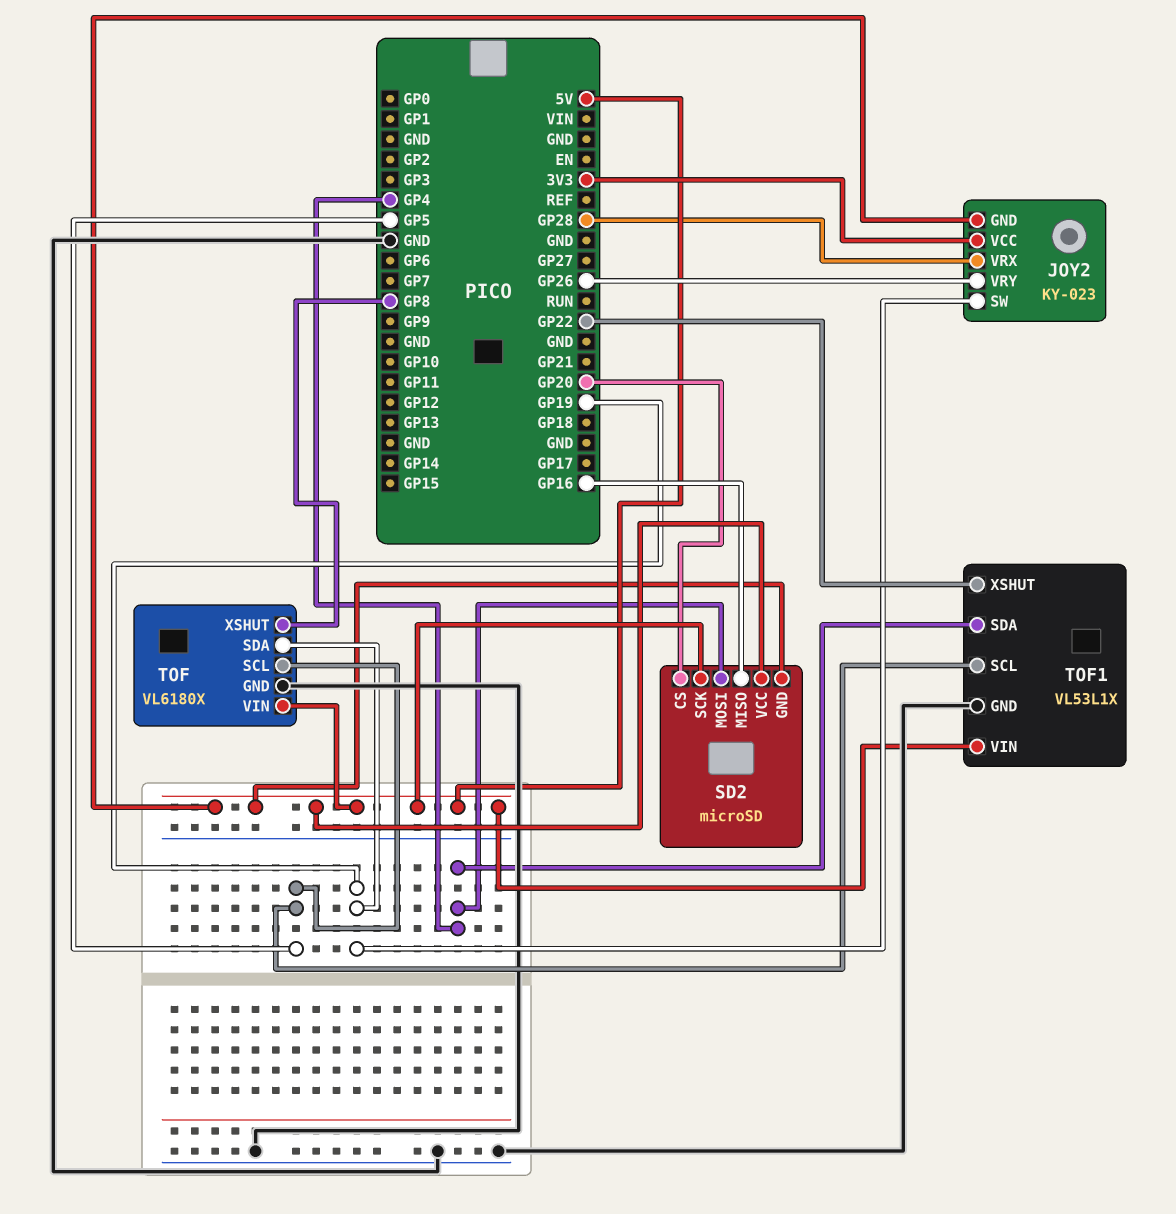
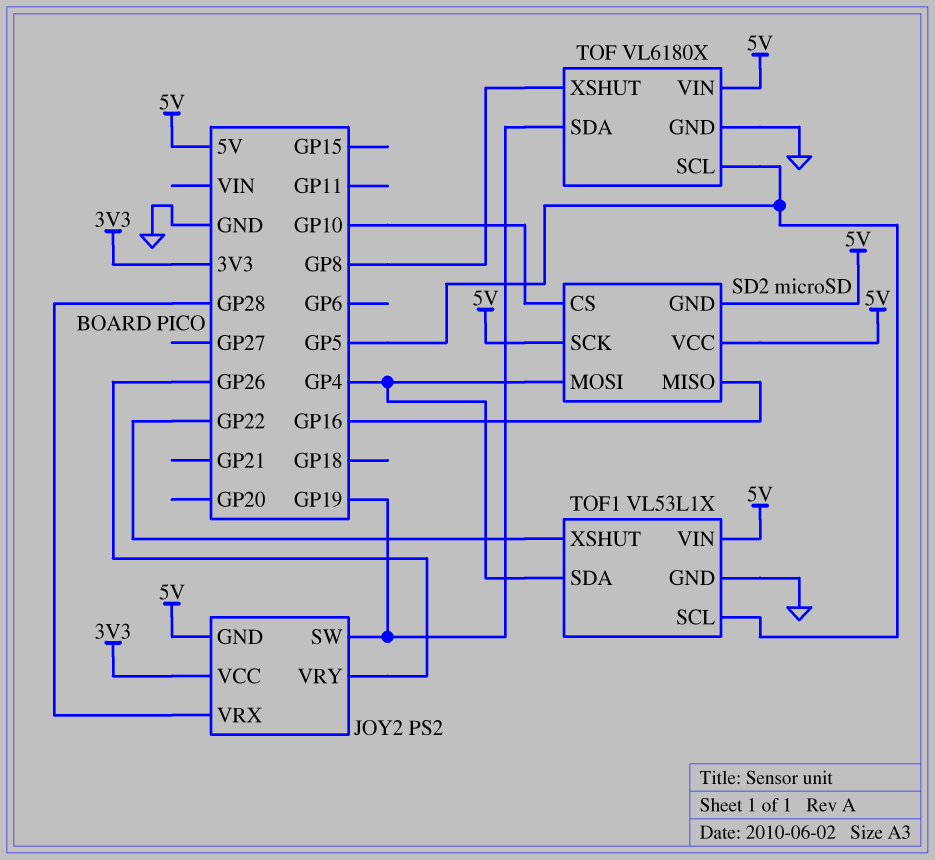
JOY2: KY-023 -> PS2
SD2 pin CS: GP20 -> GP10

